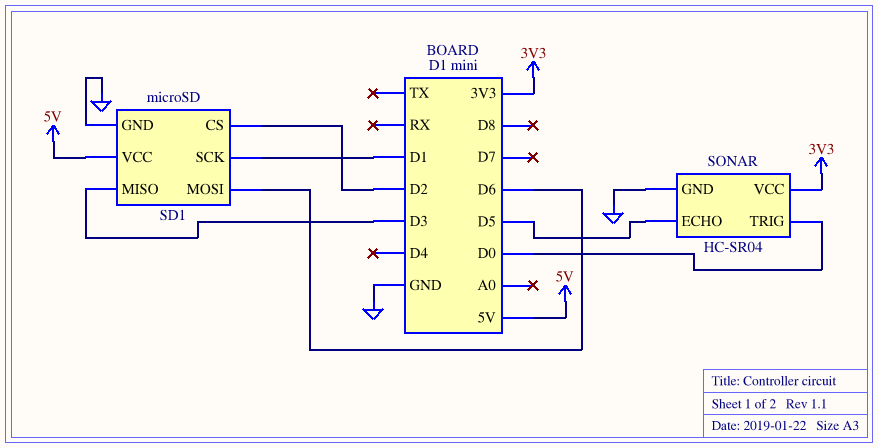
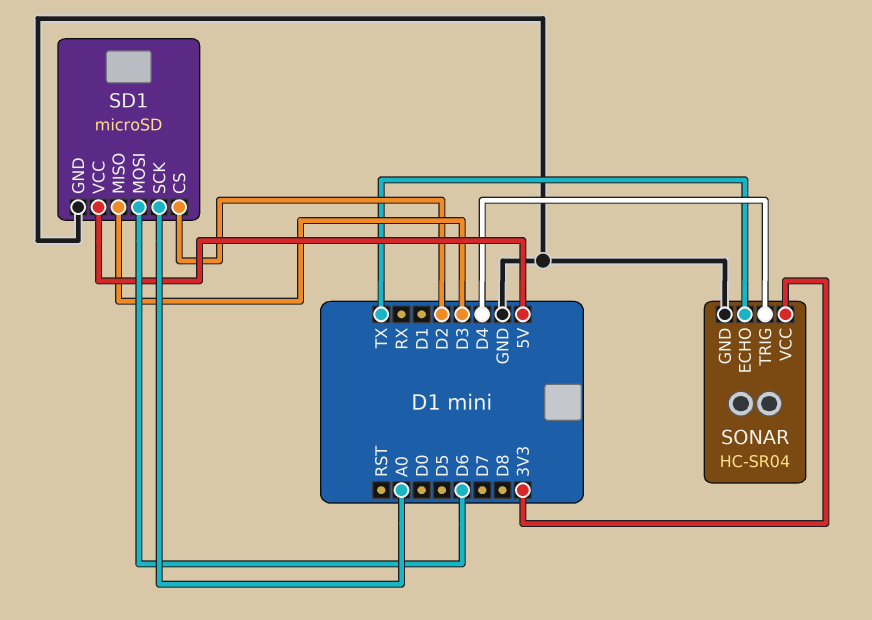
SD1 pin SCK: D1 -> A0
SONAR pin ECHO: D5 -> TX
SONAR pin TRIG: D0 -> D4

